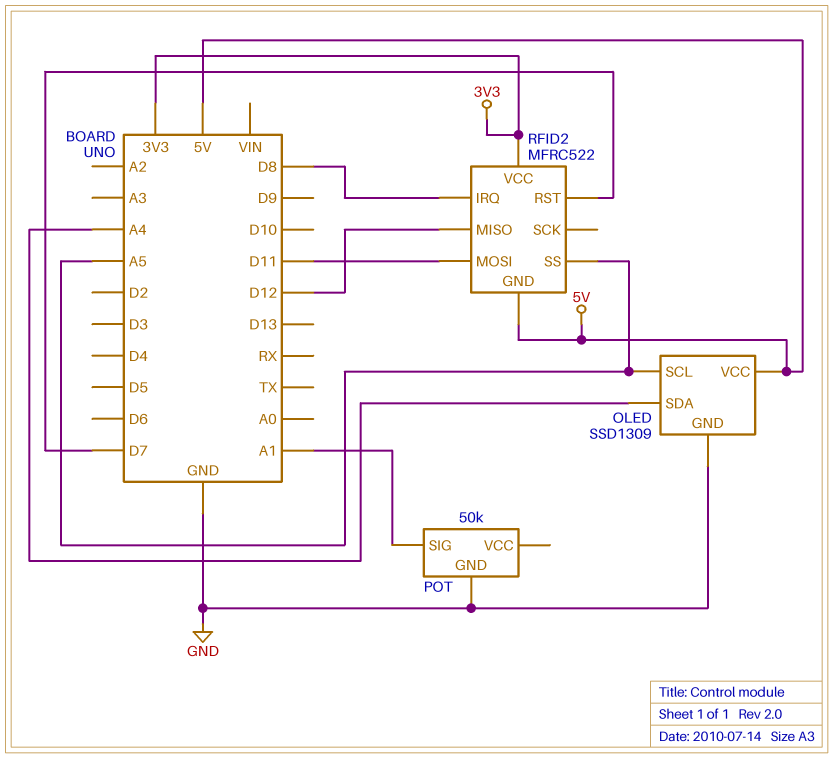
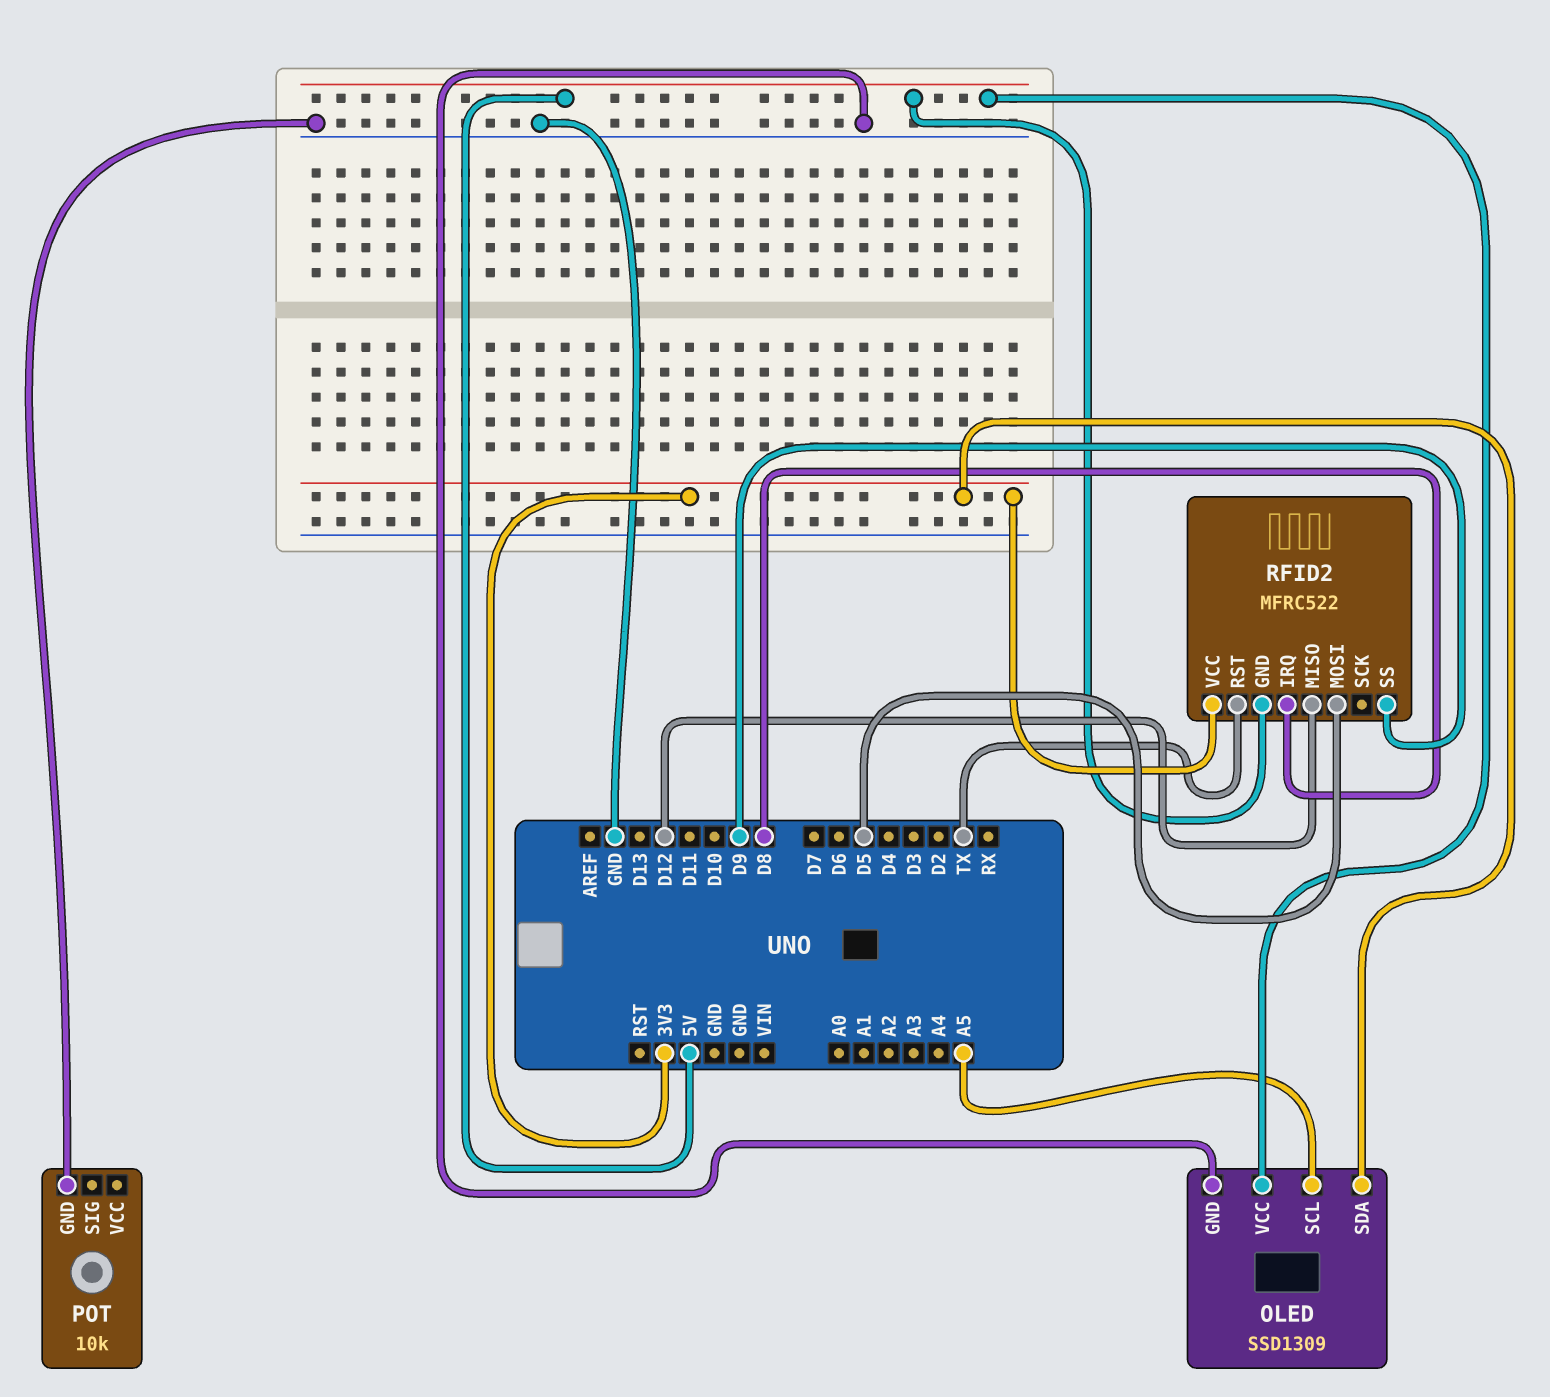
OLED pin SDA: A4 -> 3V3
POT: 50k -> 10k
POT pin SIG: A1 -> none
RFID2 pin MOSI: D11 -> D5
RFID2 pin RST: D7 -> TX
RFID2 pin SS: A5 -> D9

